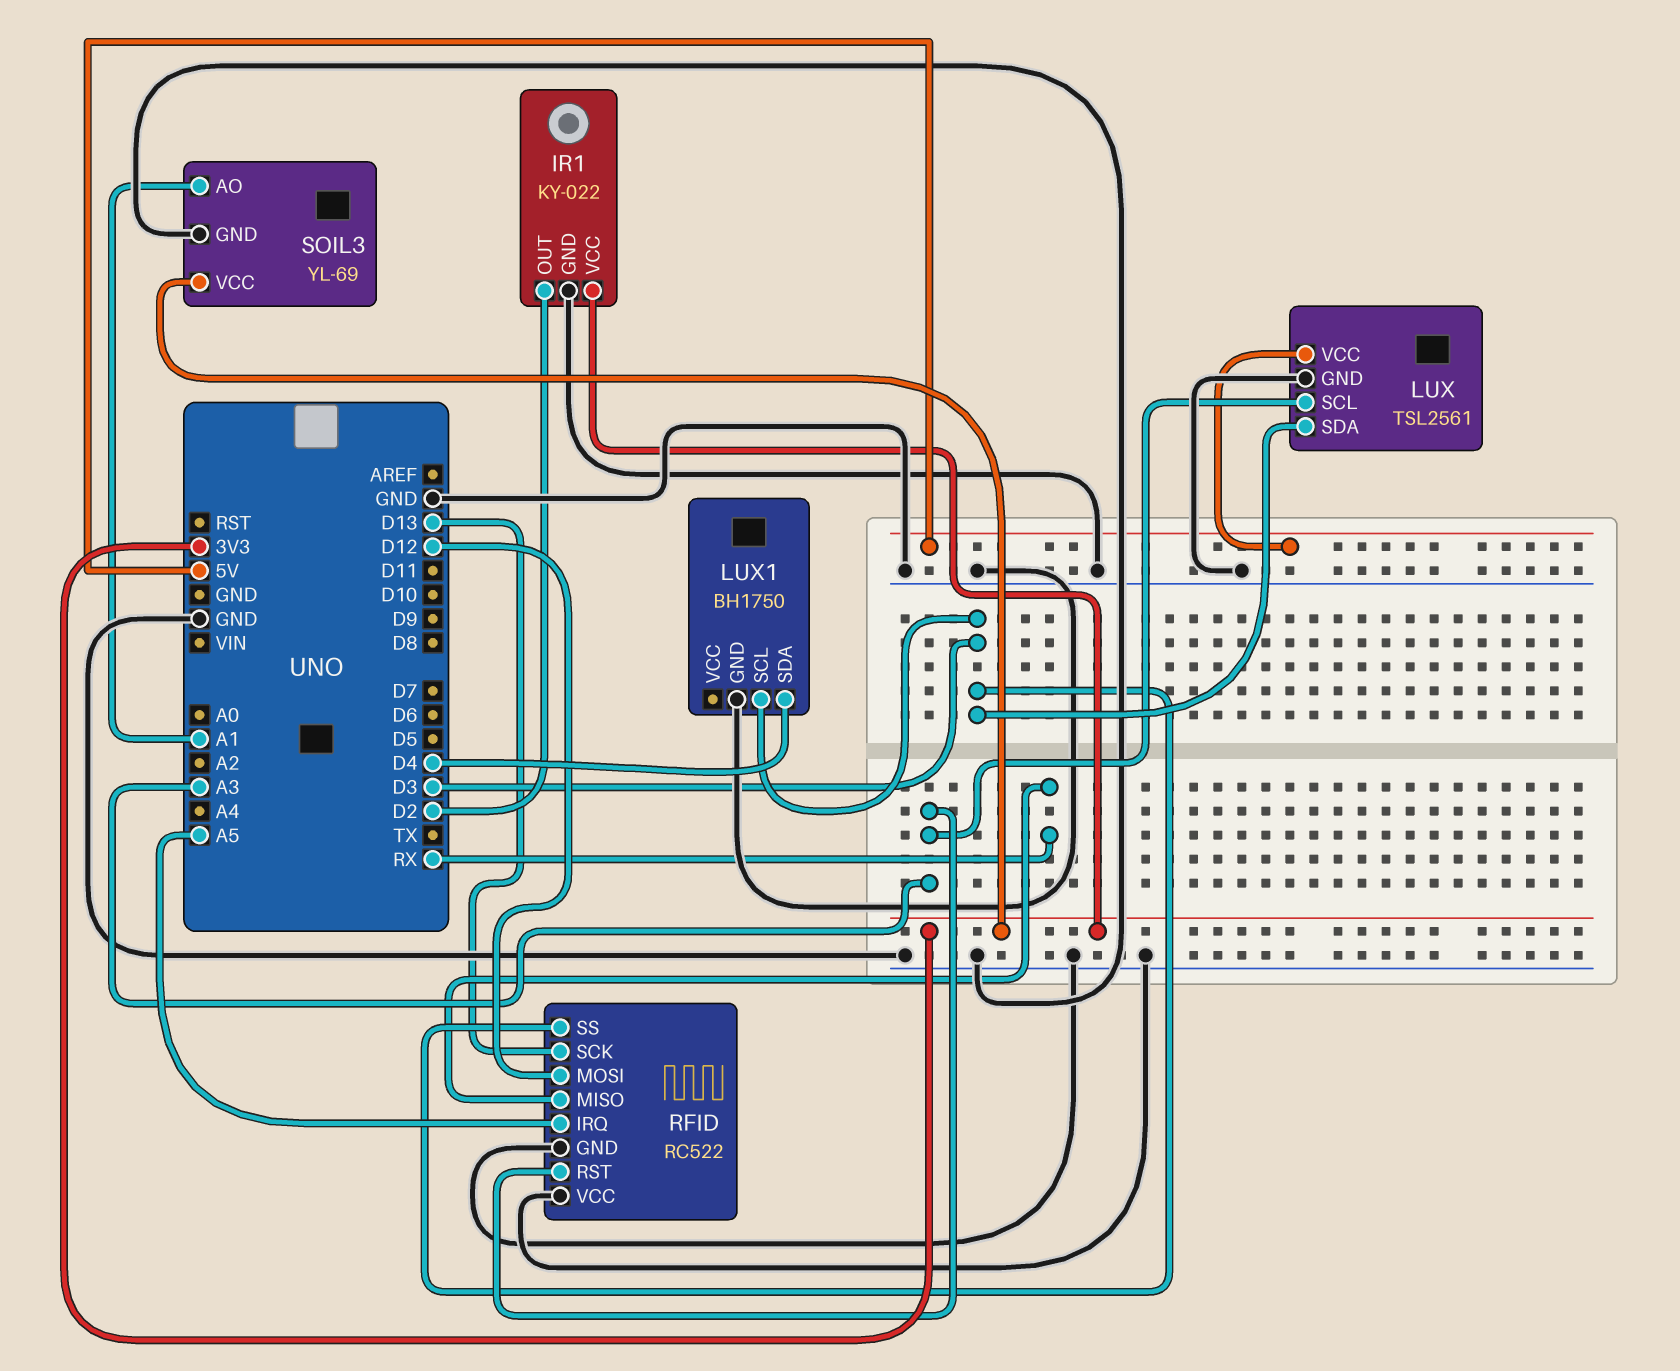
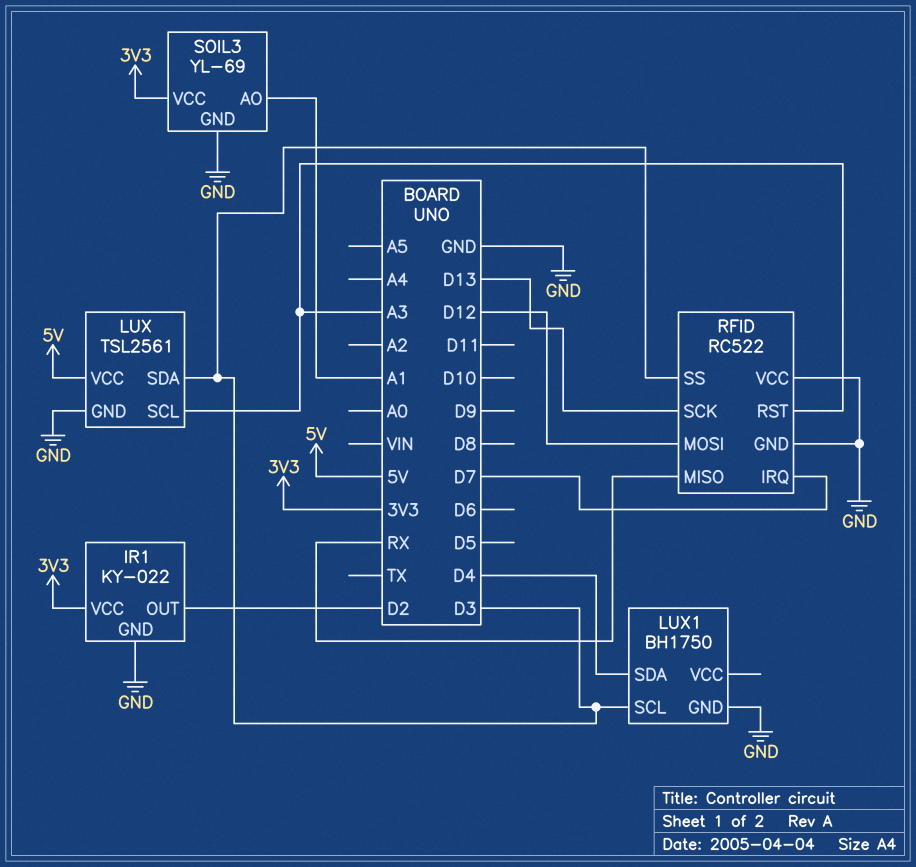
RFID pin IRQ: A5 -> D7

